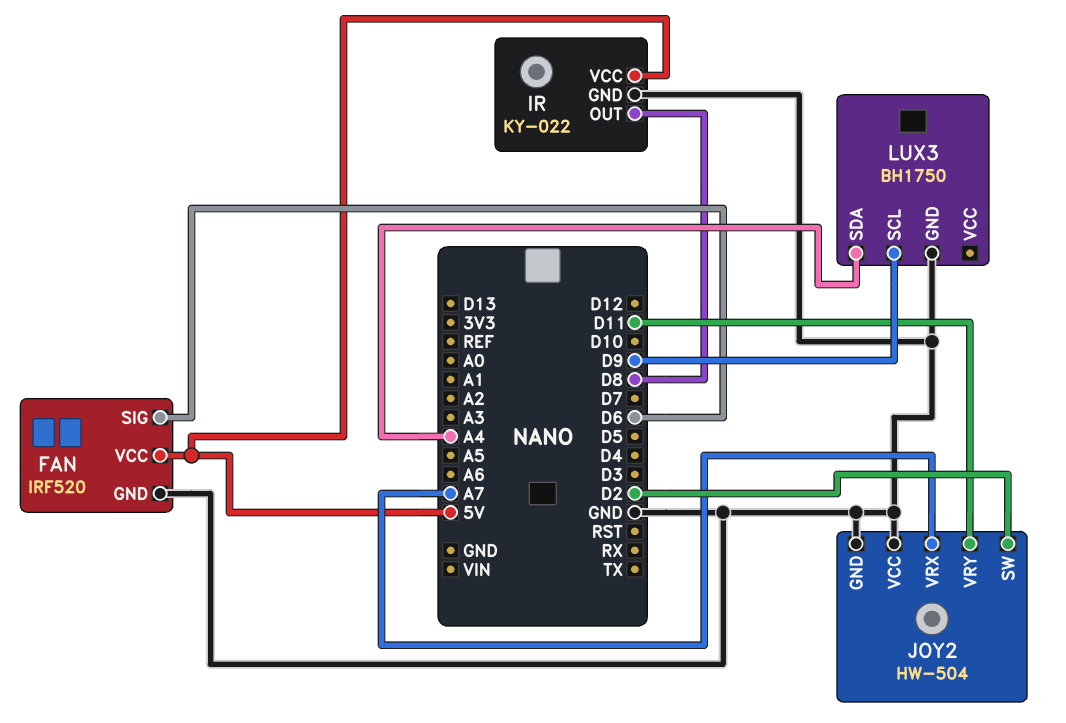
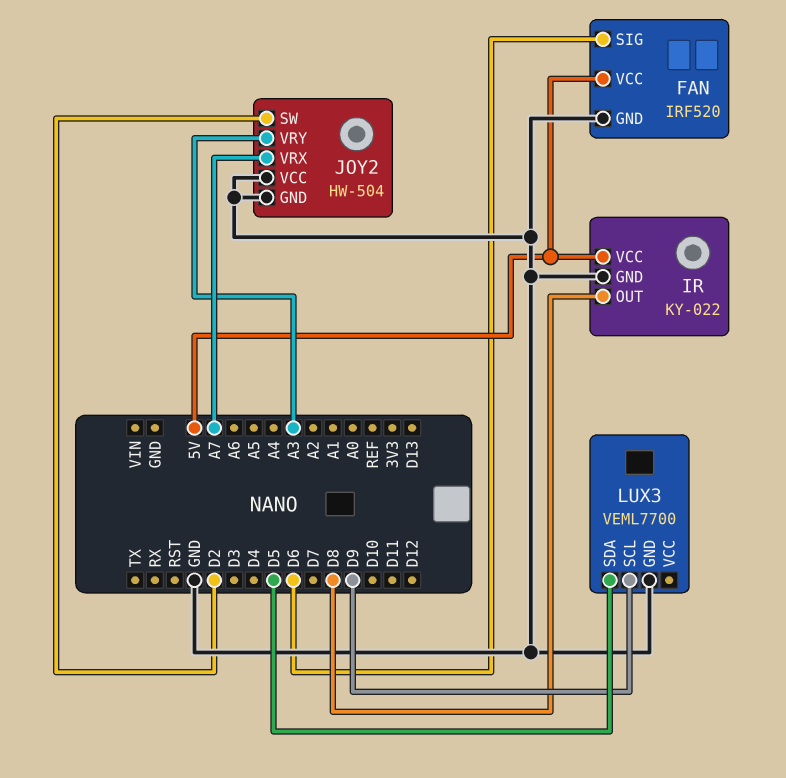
JOY2 pin VRY: D11 -> A3
LUX3: BH1750 -> VEML7700
LUX3 pin SDA: A4 -> D5

